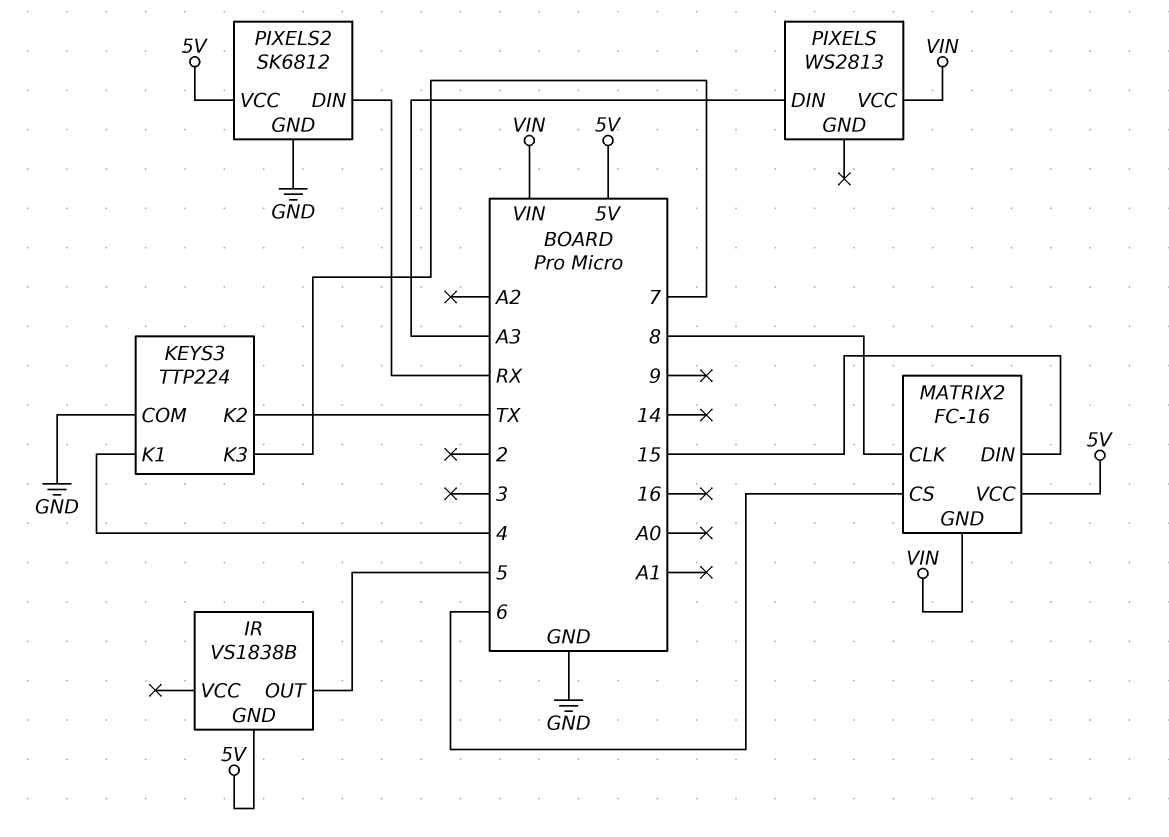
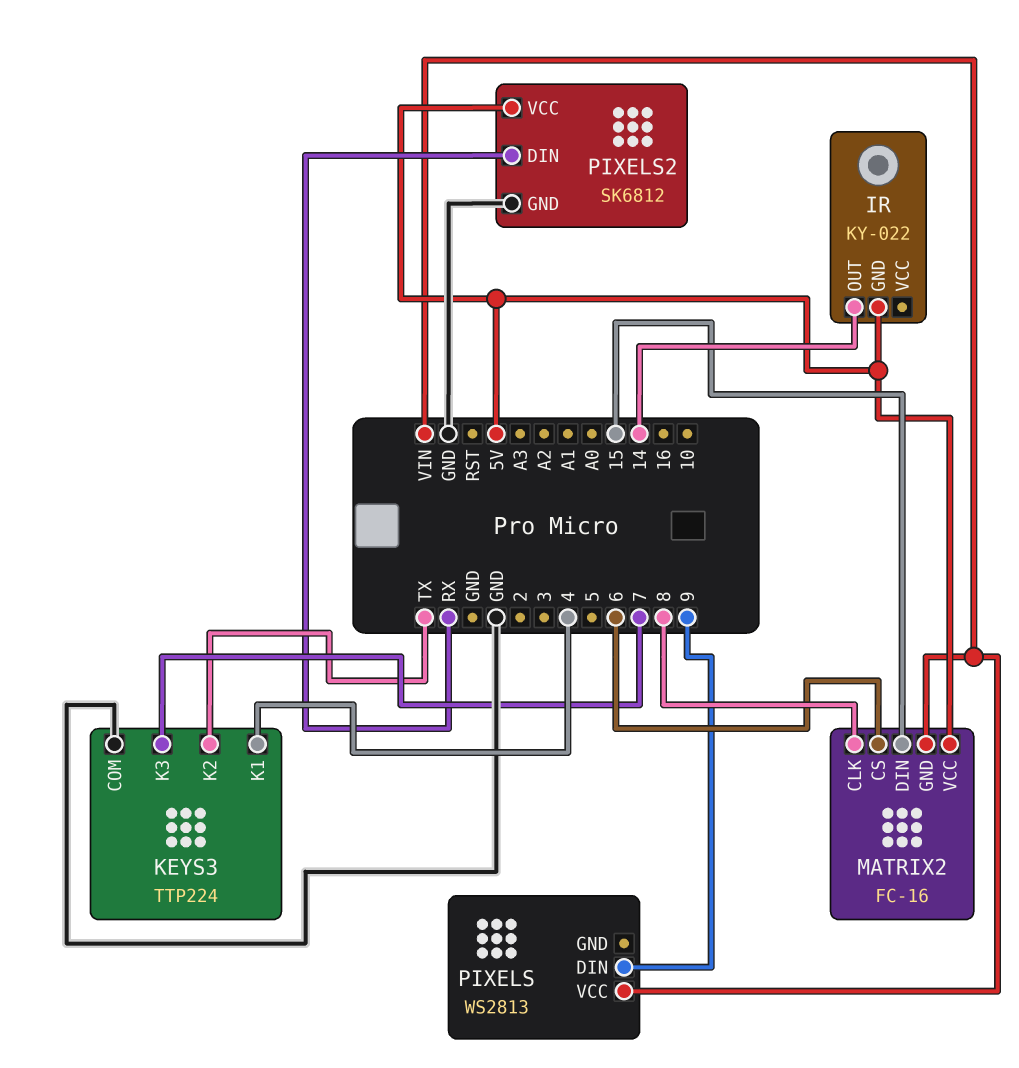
IR: VS1838B -> KY-022
IR pin OUT: 5 -> 14
PIXELS pin DIN: A3 -> 9

